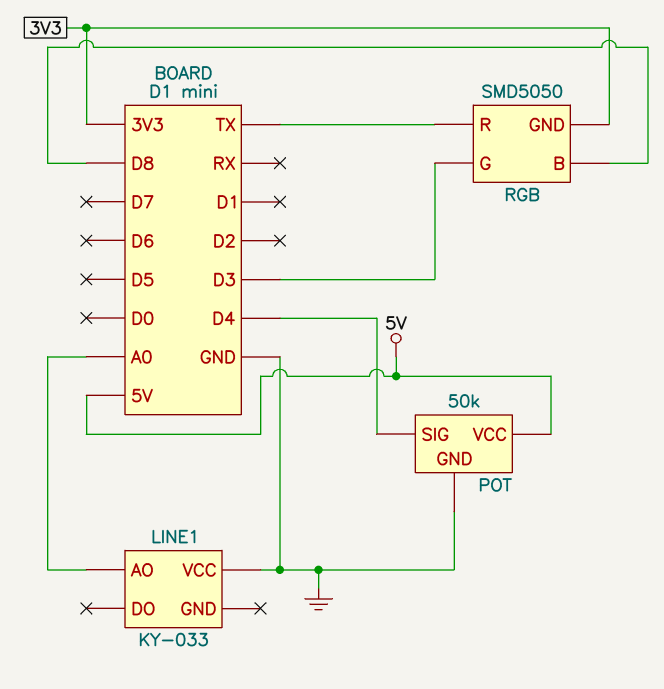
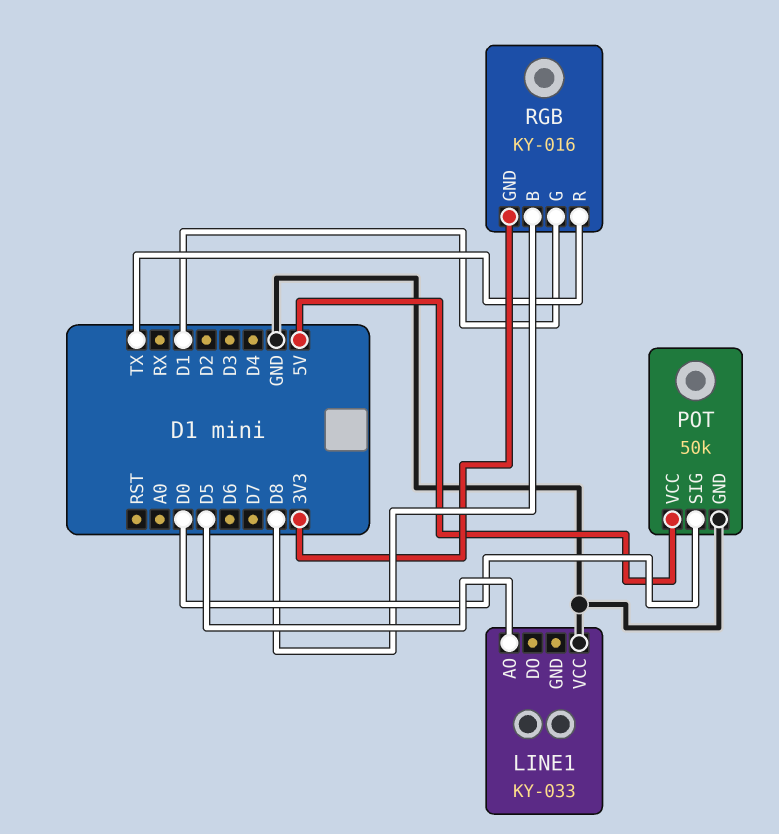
LINE1 pin AO: A0 -> D5
POT pin SIG: D4 -> D0
RGB: SMD5050 -> KY-016
RGB pin G: D3 -> D1

